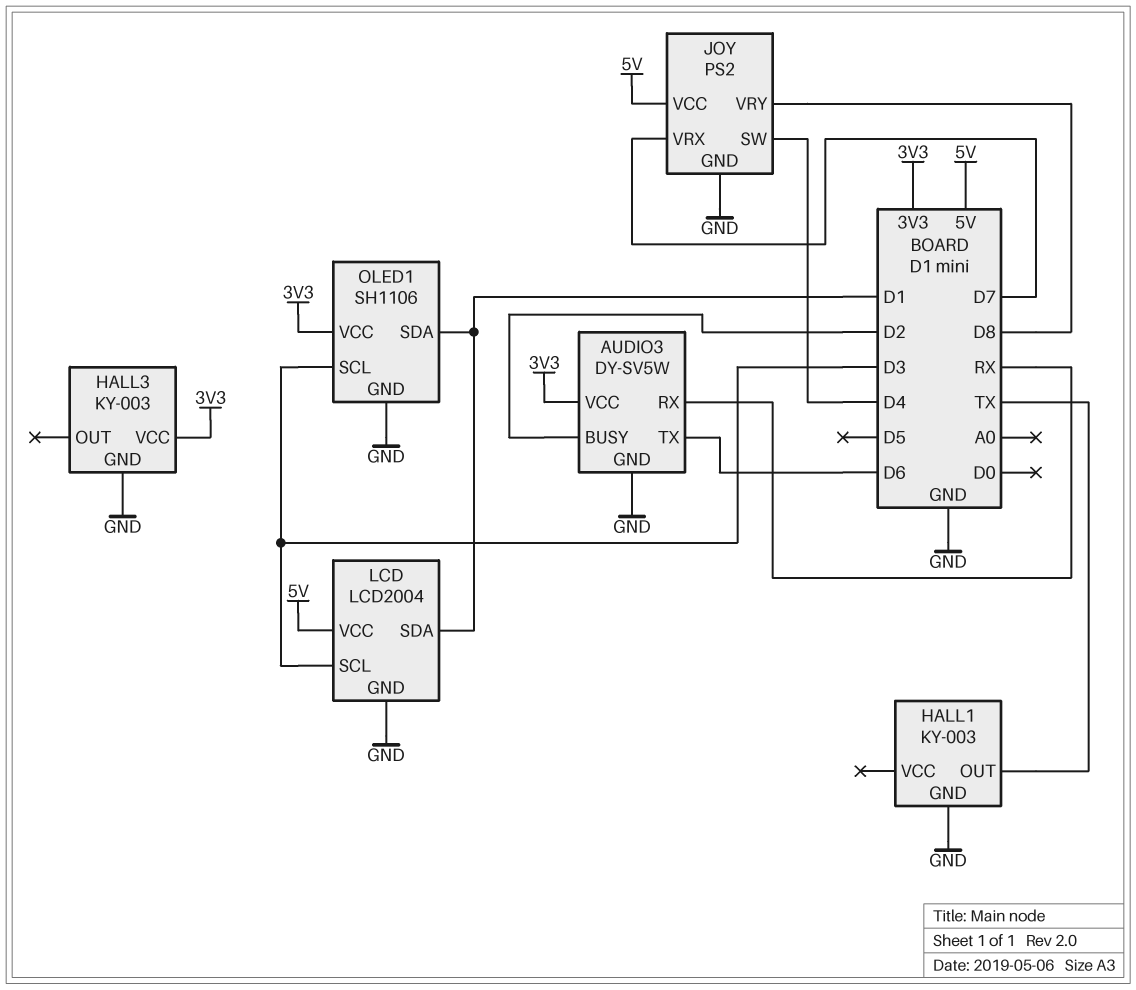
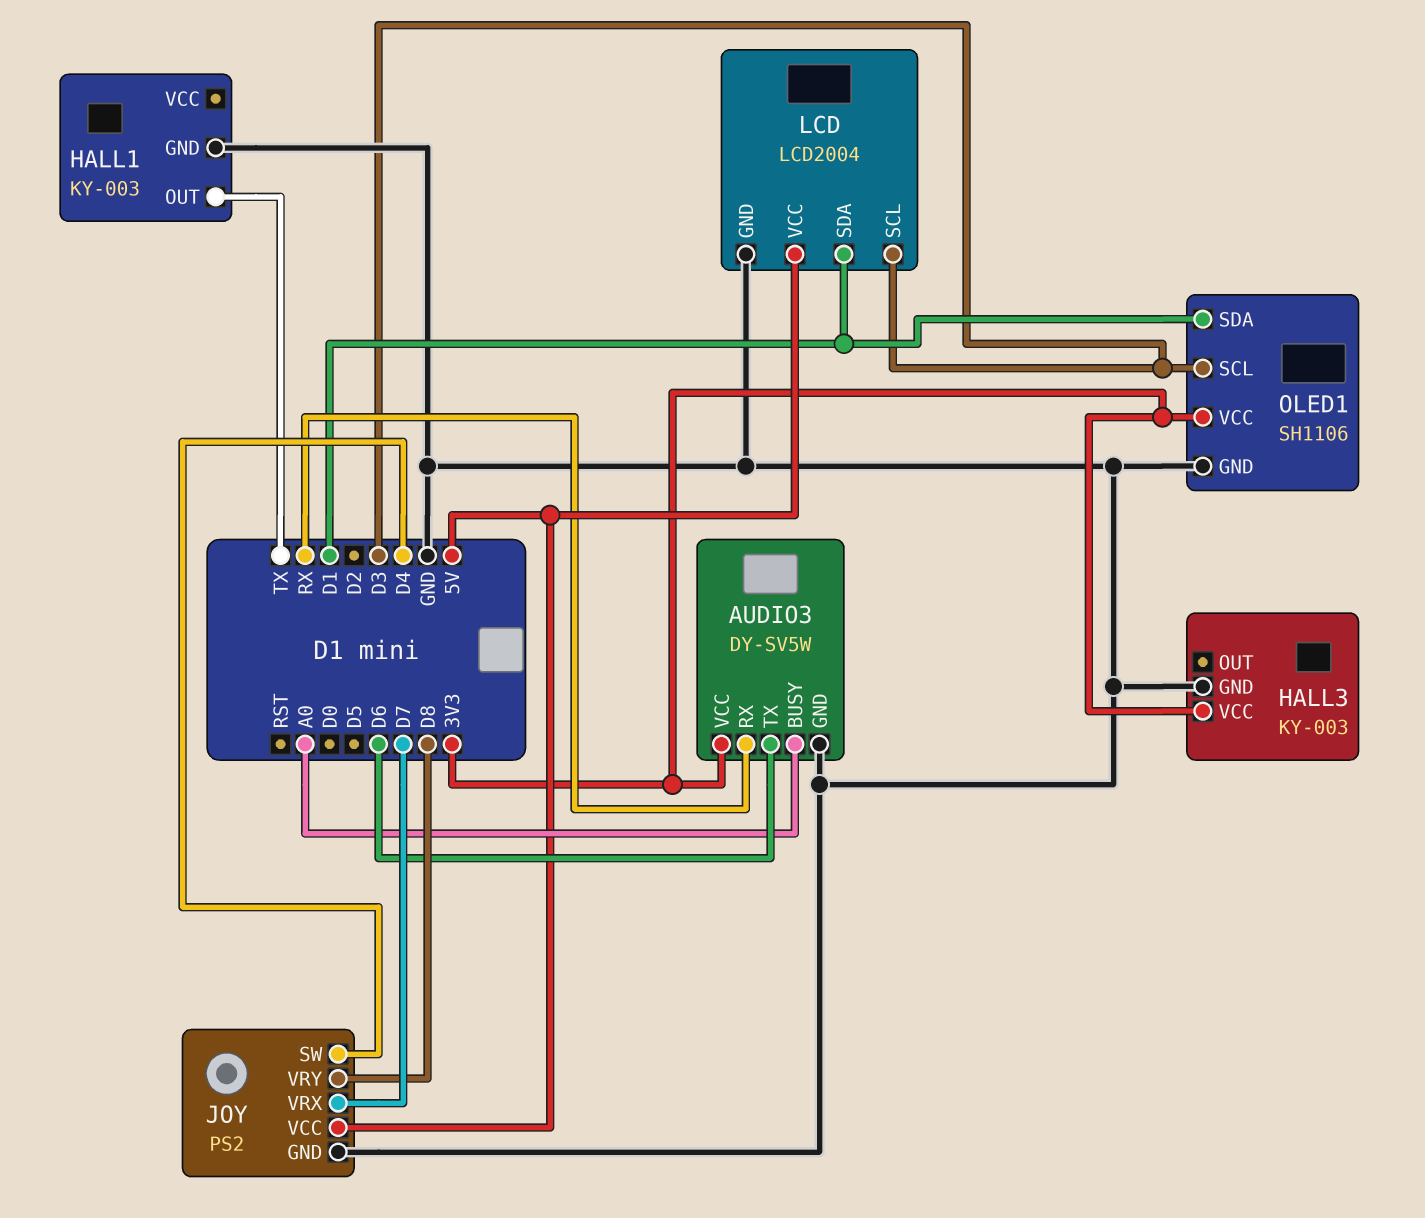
AUDIO3 pin BUSY: D2 -> A0

